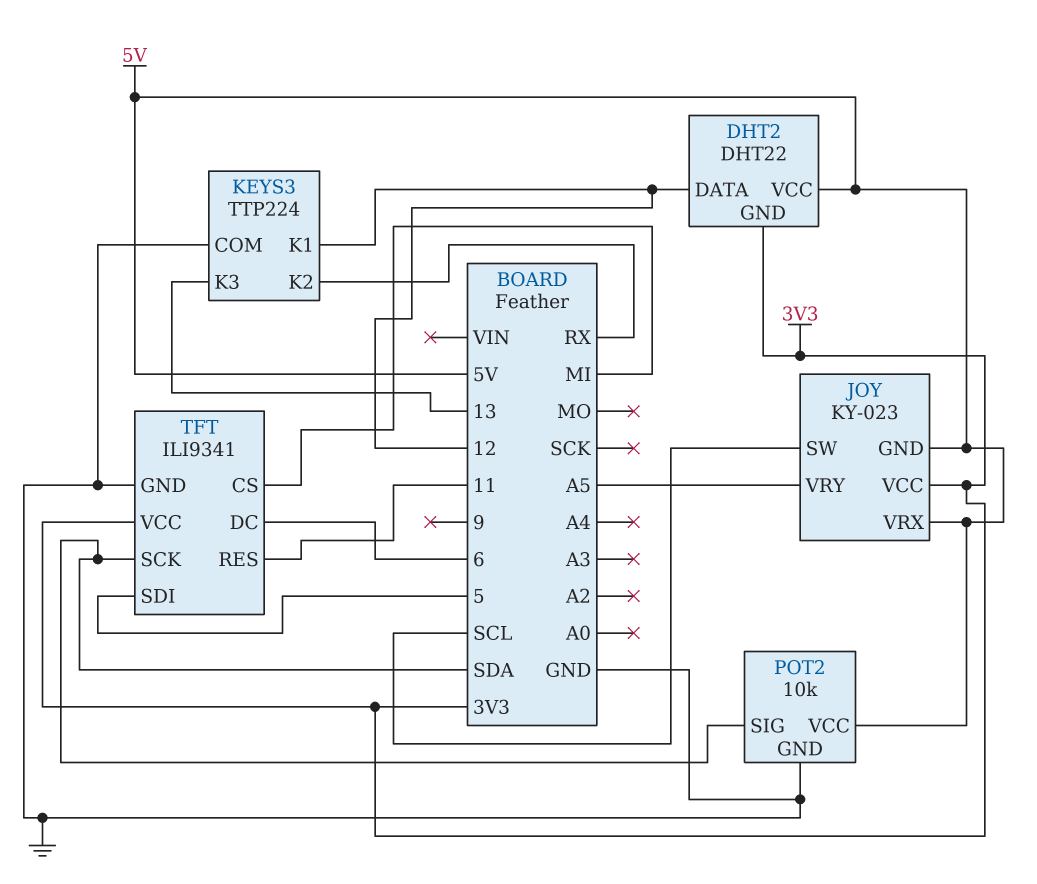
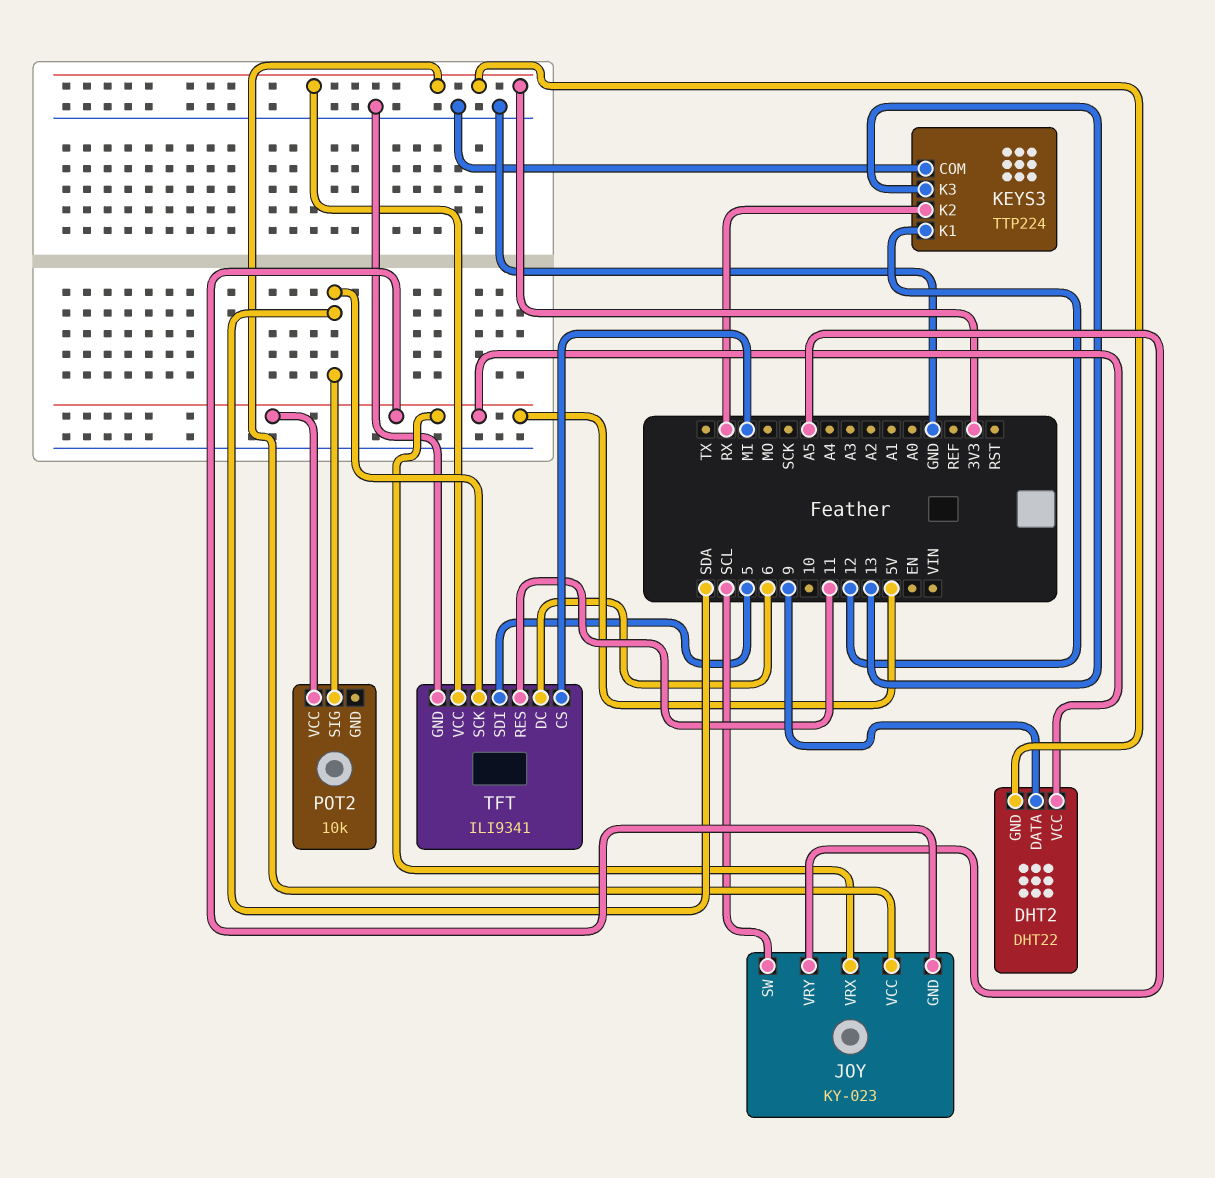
DHT2 pin DATA: 12 -> 9
POT2 pin GND: GND -> none

